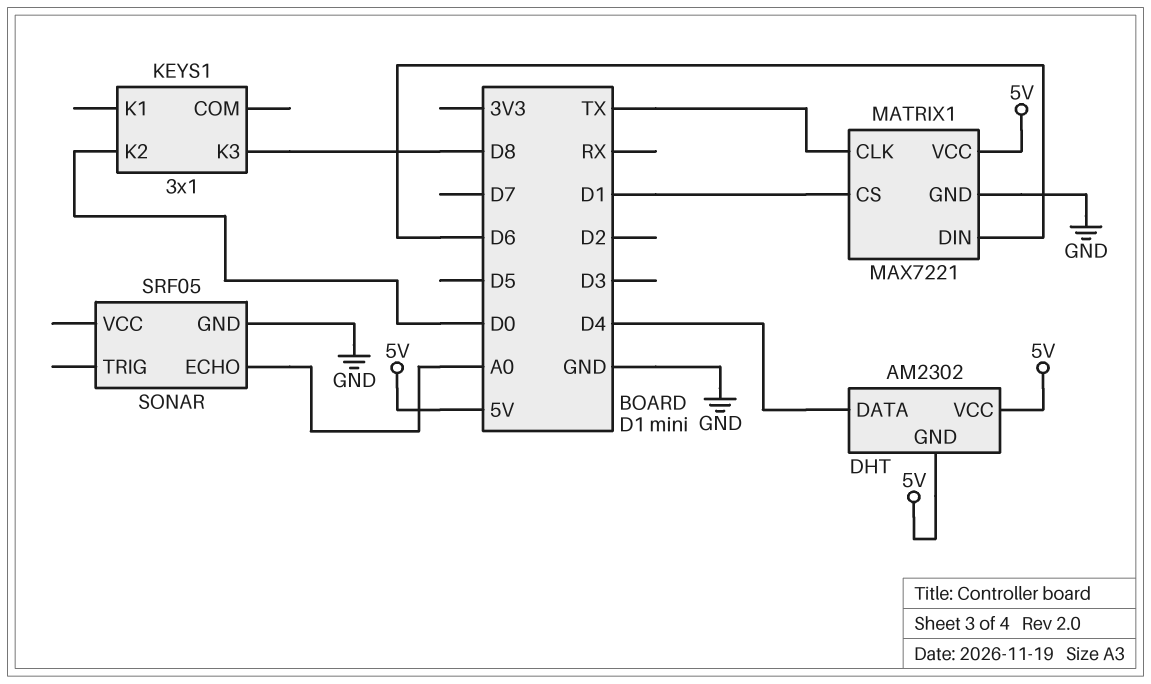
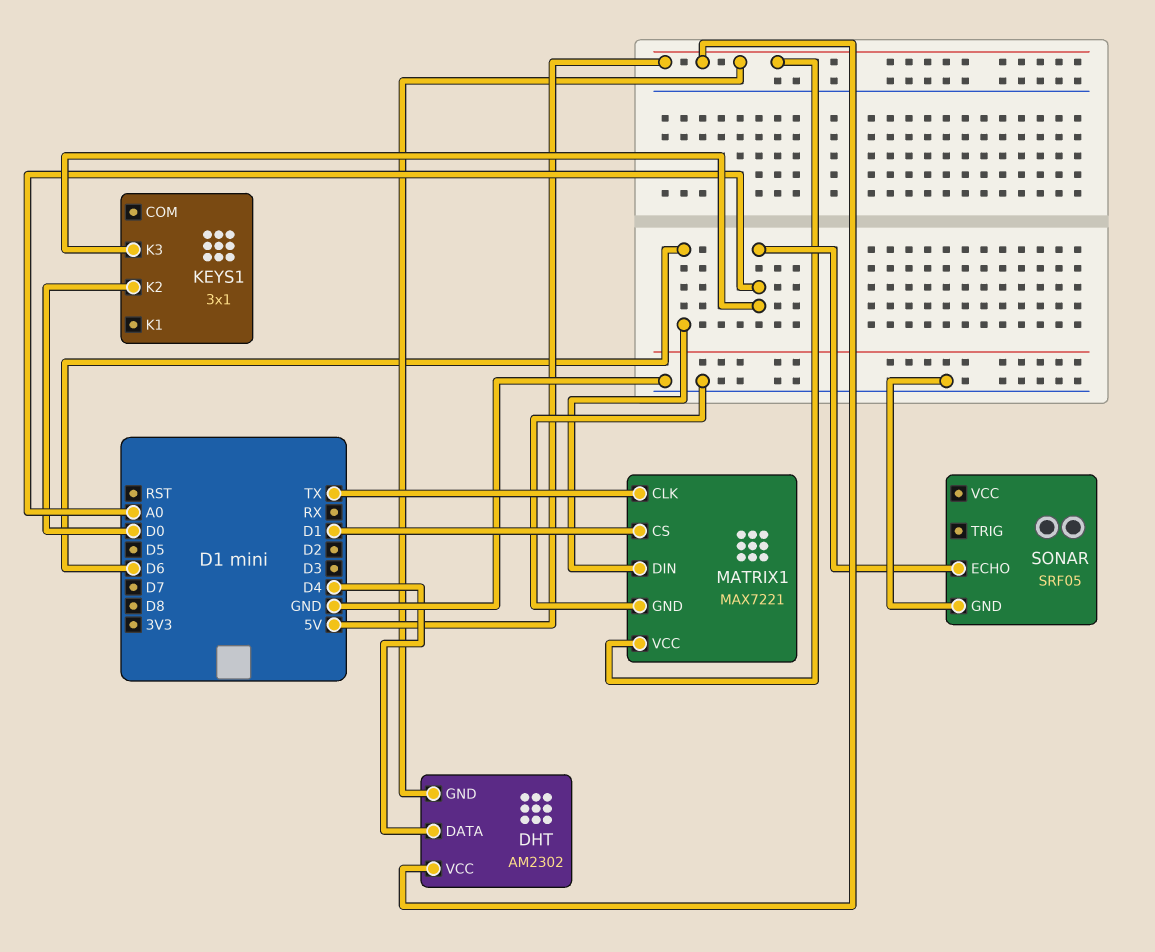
KEYS1 pin K3: D8 -> A0

